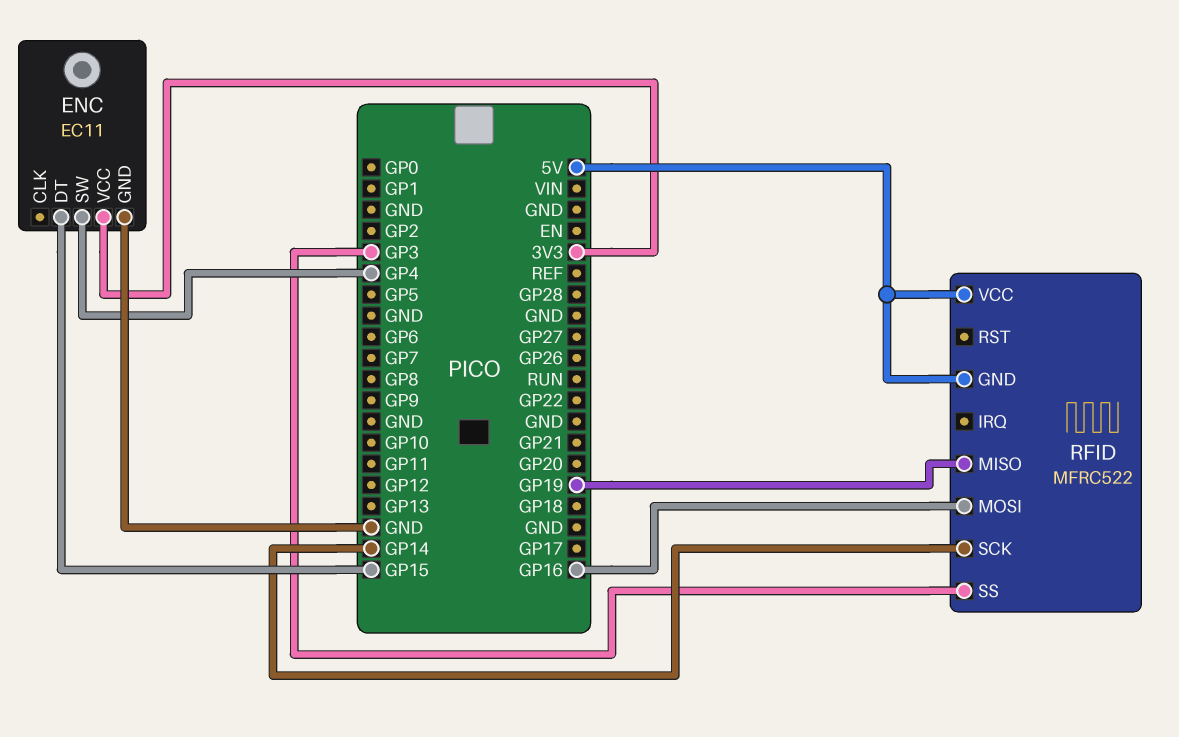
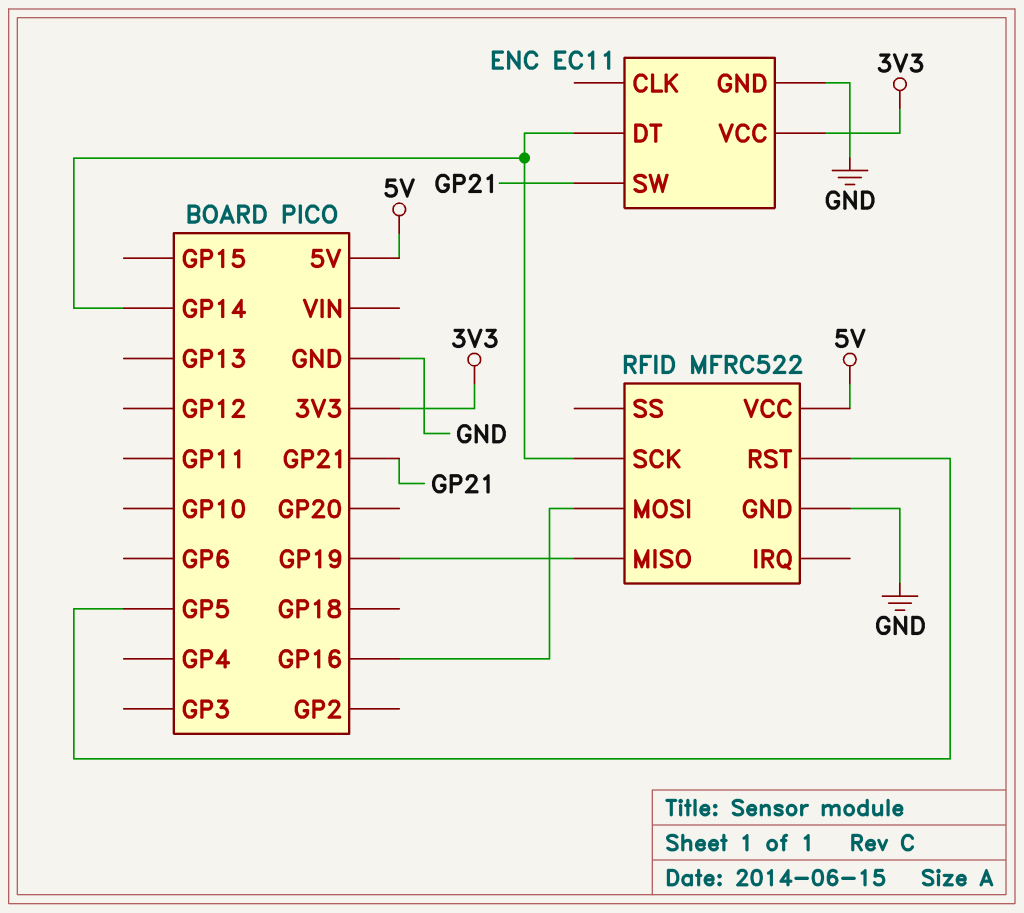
ENC pin DT: GP15 -> GP14
ENC pin SW: GP4 -> GP21
RFID pin GND: 5V -> GND
RFID pin RST: none -> GP5
RFID pin SS: GP3 -> none

